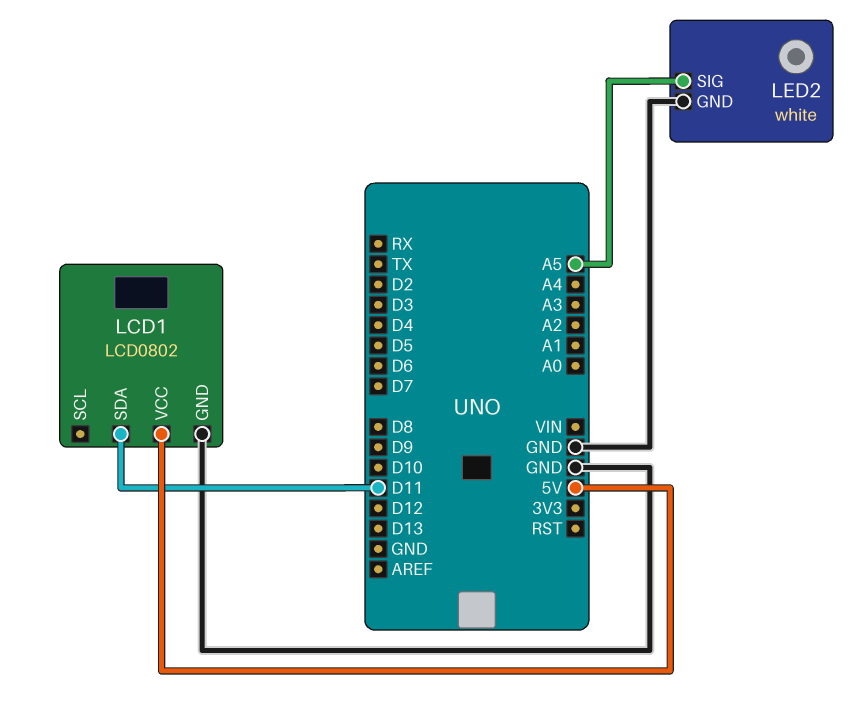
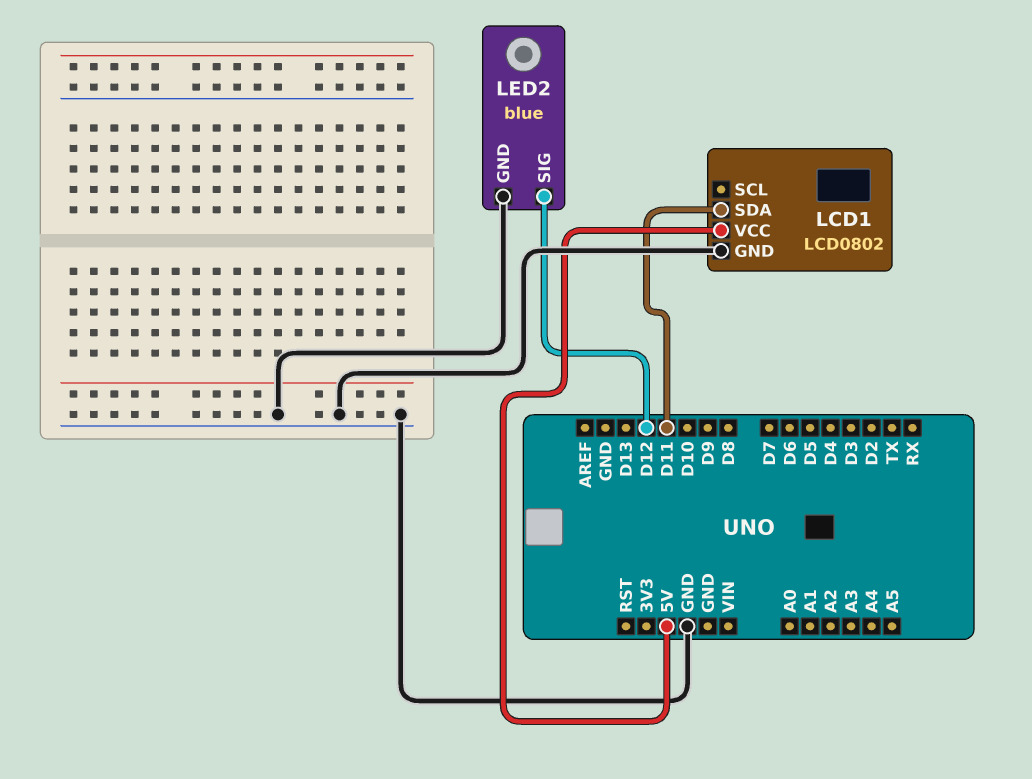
LED2: white -> blue
LED2 pin SIG: A5 -> D12

